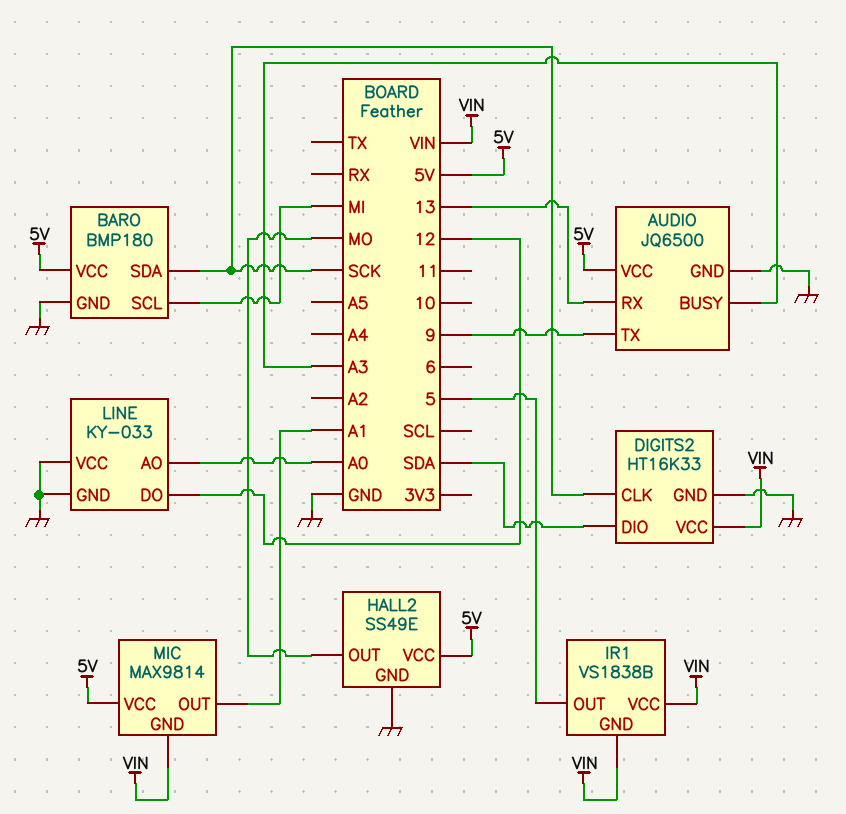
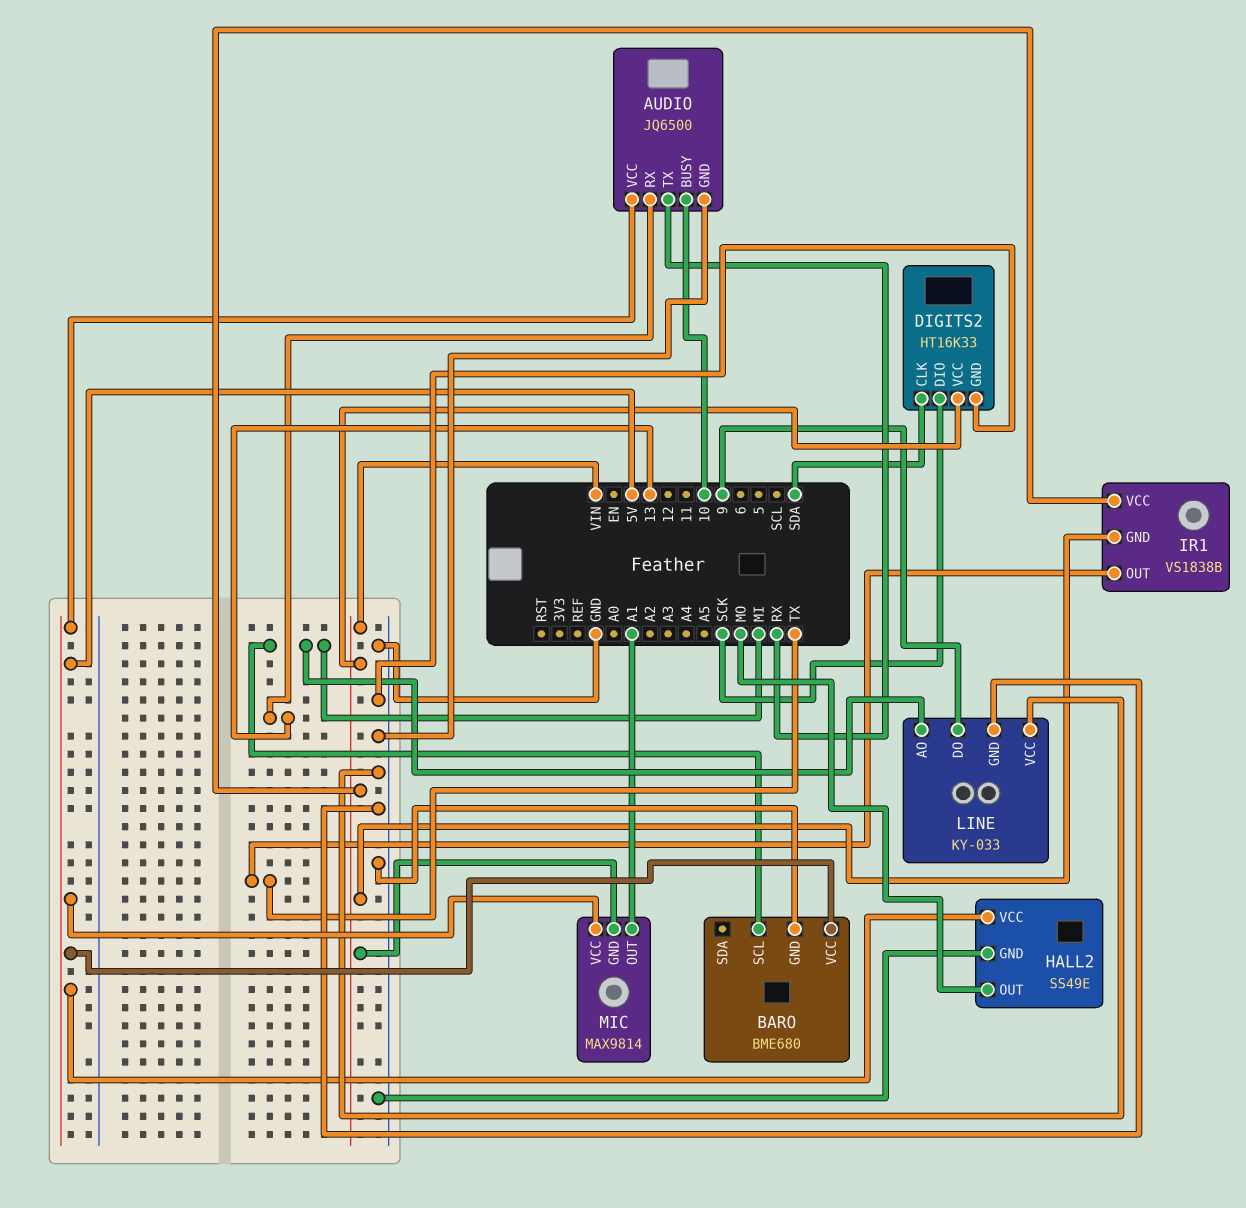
AUDIO pin BUSY: A3 -> 10
AUDIO pin TX: 9 -> RX
BARO: BMP180 -> BME680
BARO pin SDA: SCK -> none
DIGITS2 pin CLK: SCK -> SDA
DIGITS2 pin DIO: SDA -> SCK
IR1 pin OUT: 5 -> TX
LINE pin AO: A0 -> MI
LINE pin DO: 12 -> 9

